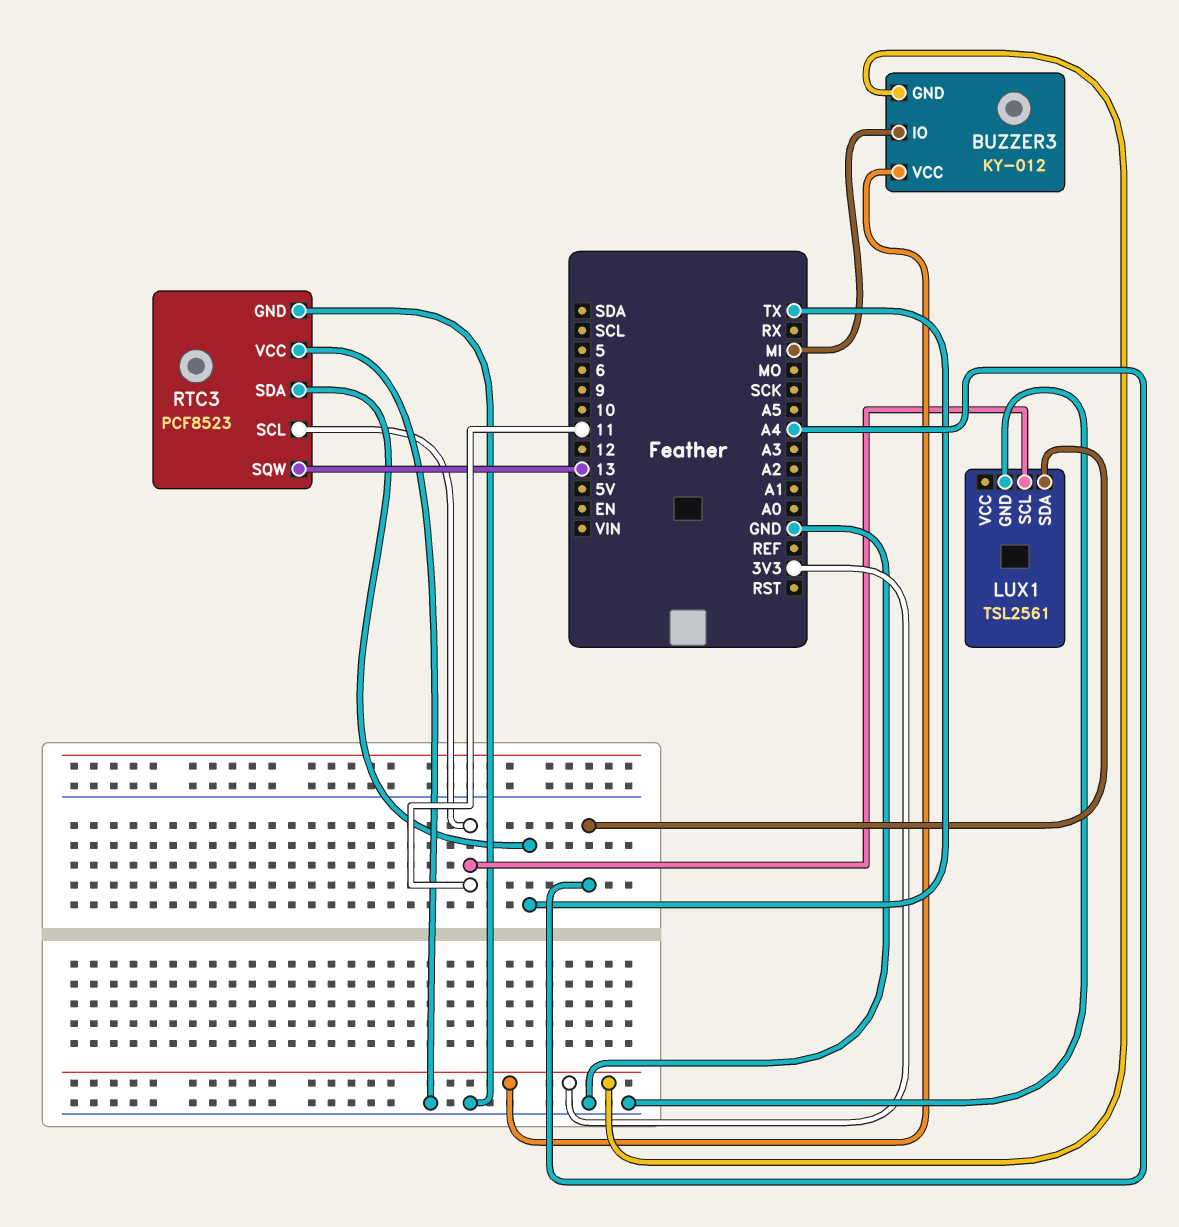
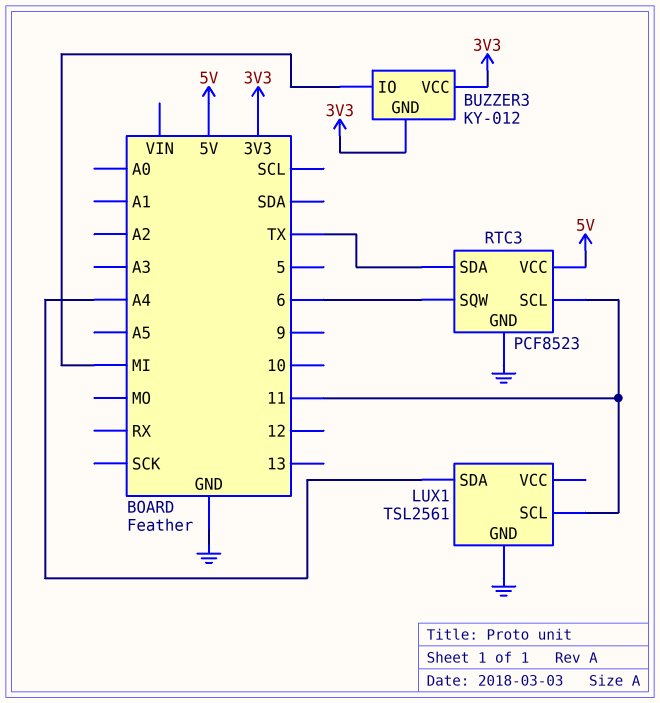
RTC3 pin SQW: 13 -> 6
RTC3 pin VCC: GND -> 5V

